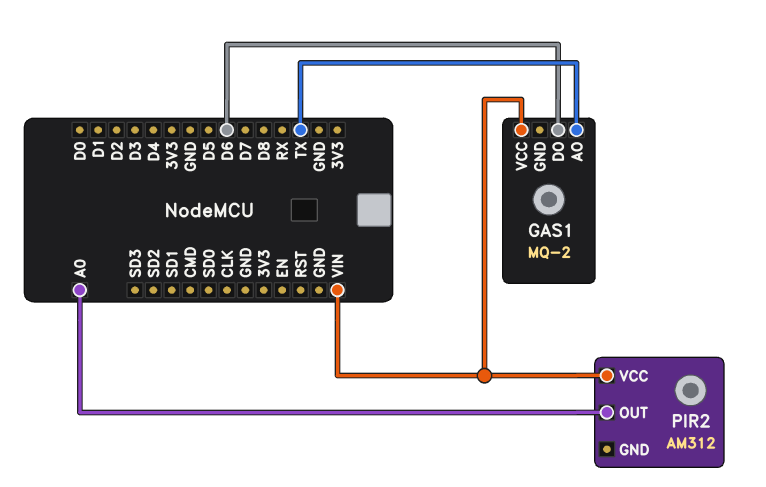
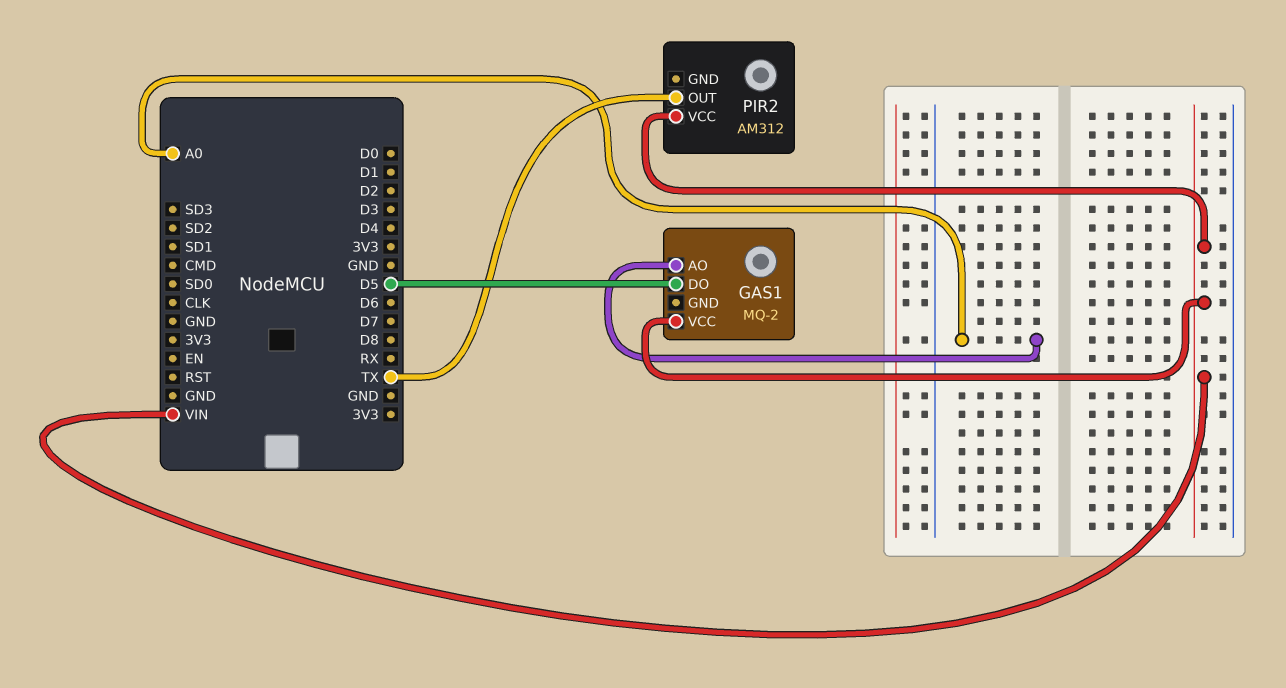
GAS1 pin AO: TX -> A0
GAS1 pin DO: D6 -> D5
PIR2 pin OUT: A0 -> TX

